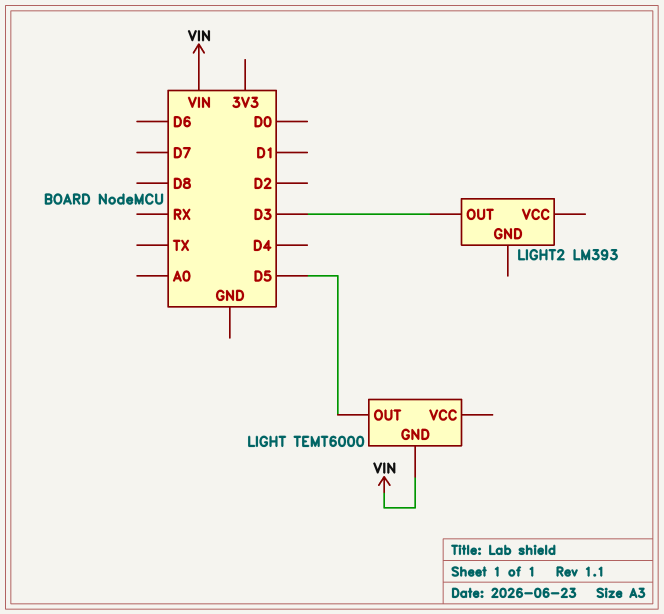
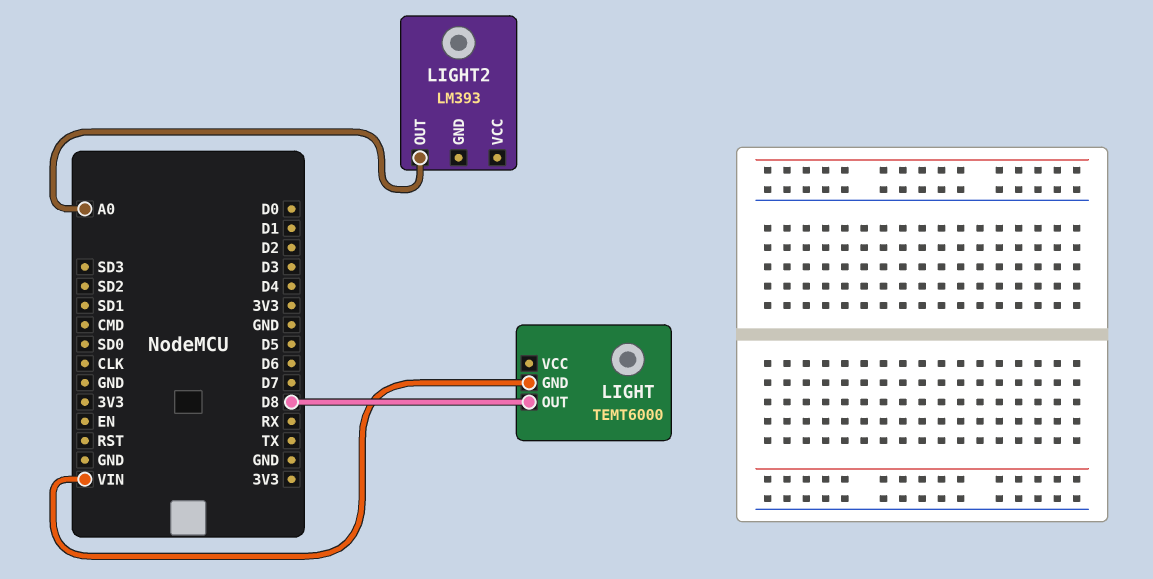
LIGHT pin OUT: D5 -> D8
LIGHT2 pin OUT: D3 -> A0

